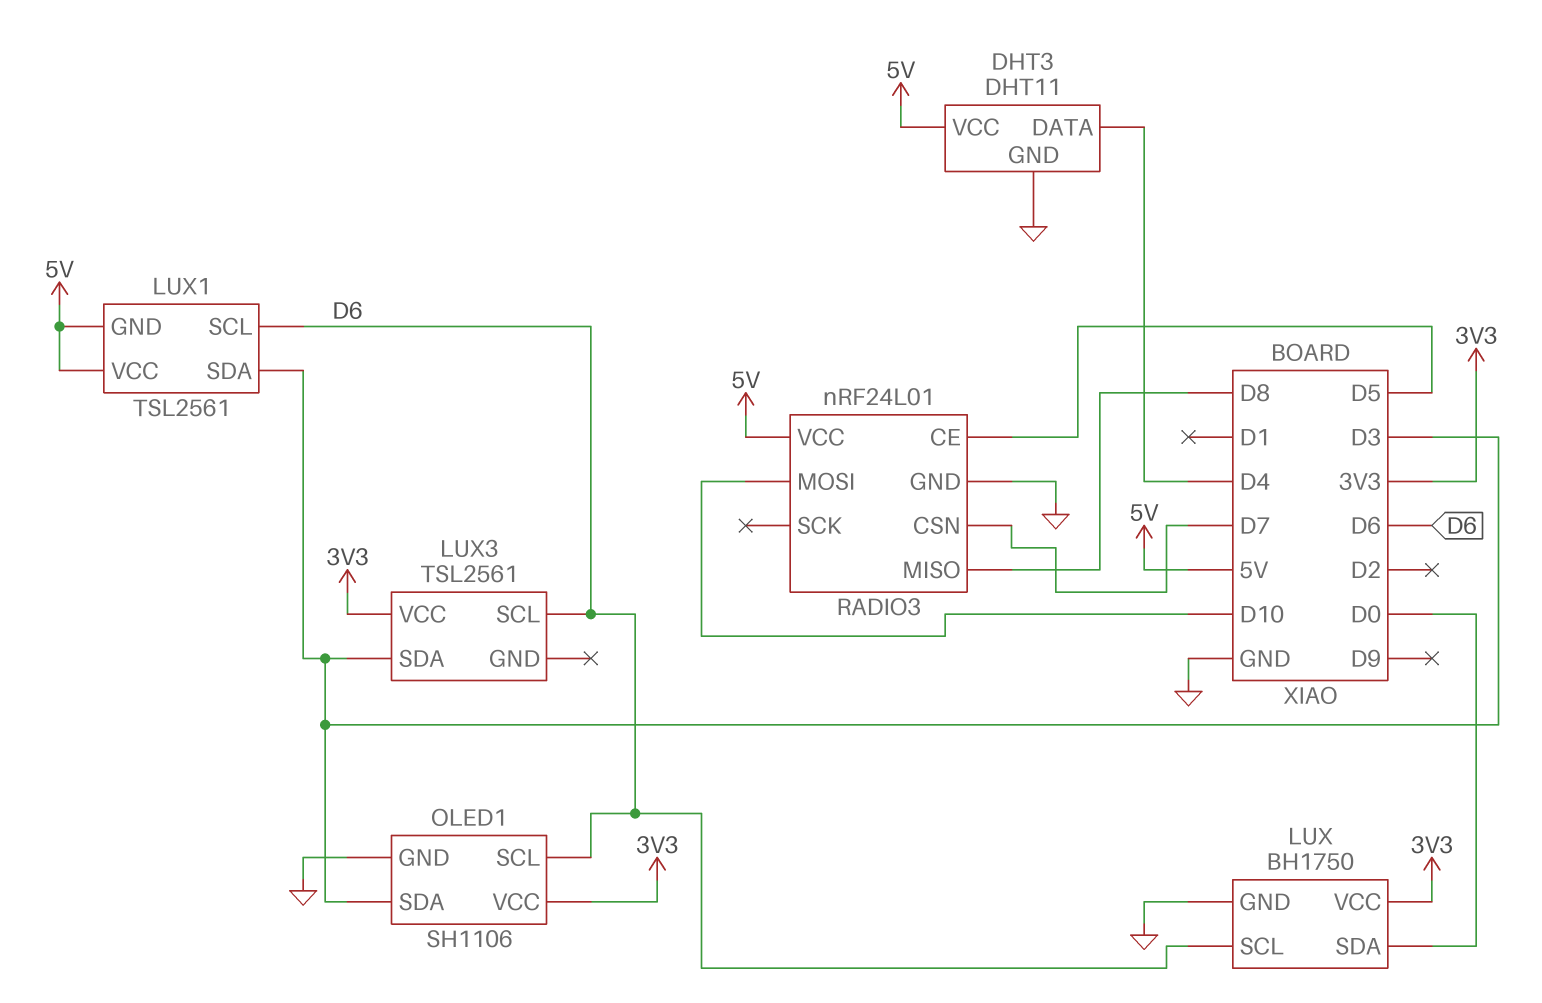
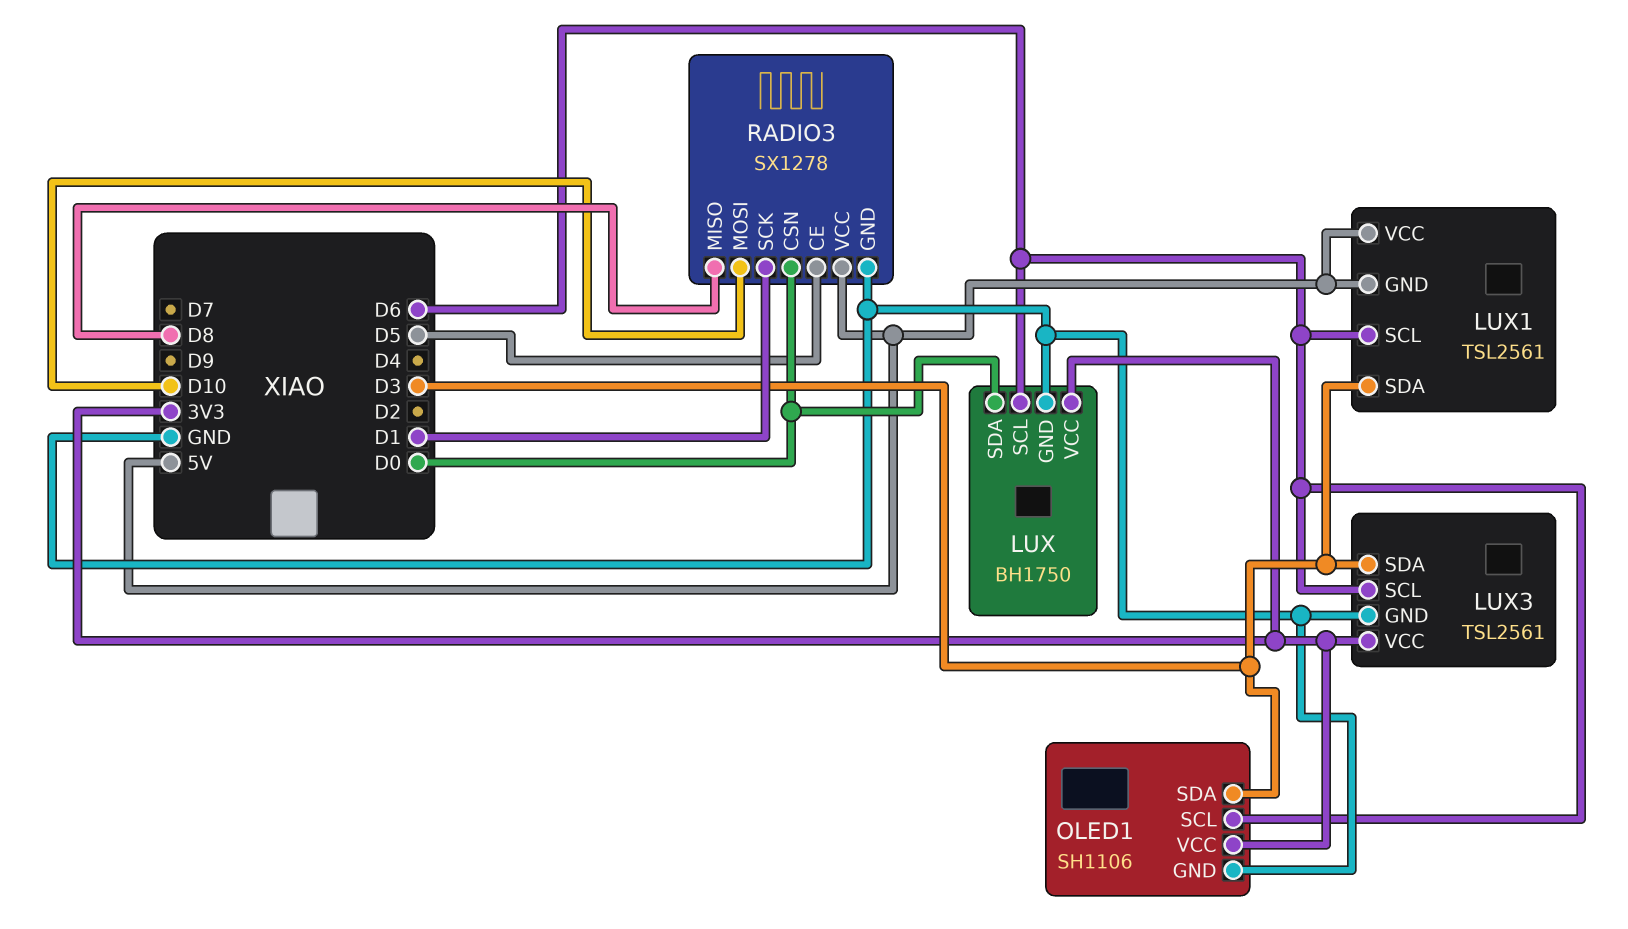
DHT3: DHT11 -> none
DHT3 pin DATA: D4 -> none
DHT3 pin GND: GND -> none
DHT3 pin VCC: 5V -> none
LUX3 pin GND: none -> GND
RADIO3: nRF24L01 -> SX1278
RADIO3 pin CSN: D7 -> D0
RADIO3 pin SCK: none -> D1

